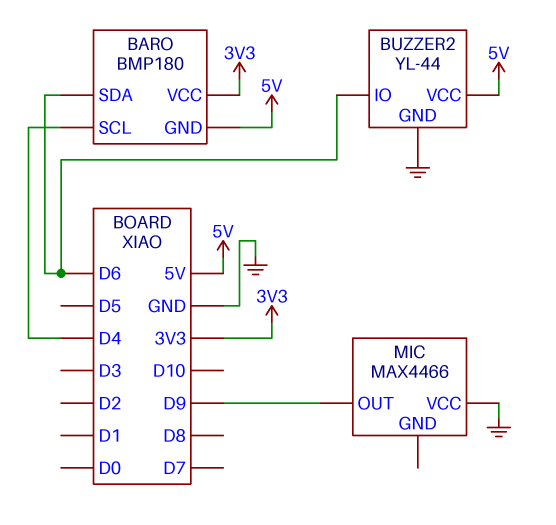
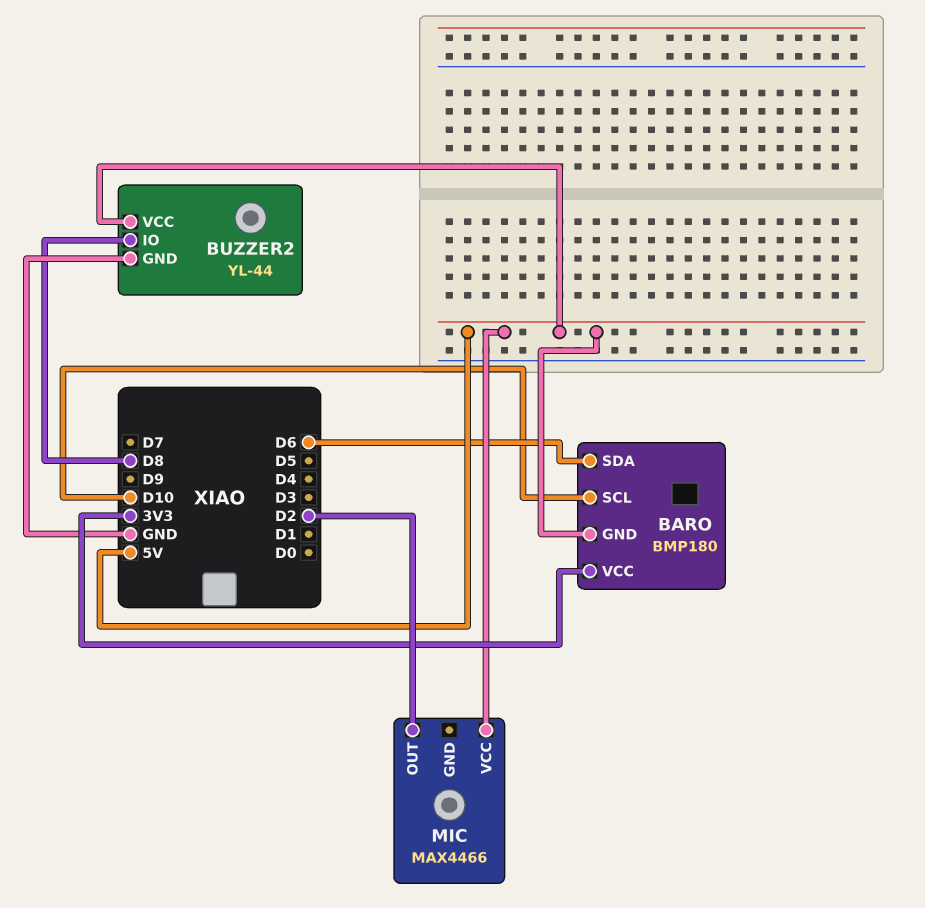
BARO pin SCL: D4 -> D10
BUZZER2 pin IO: D6 -> D8
MIC pin OUT: D9 -> D2
MIC pin VCC: GND -> 5V

